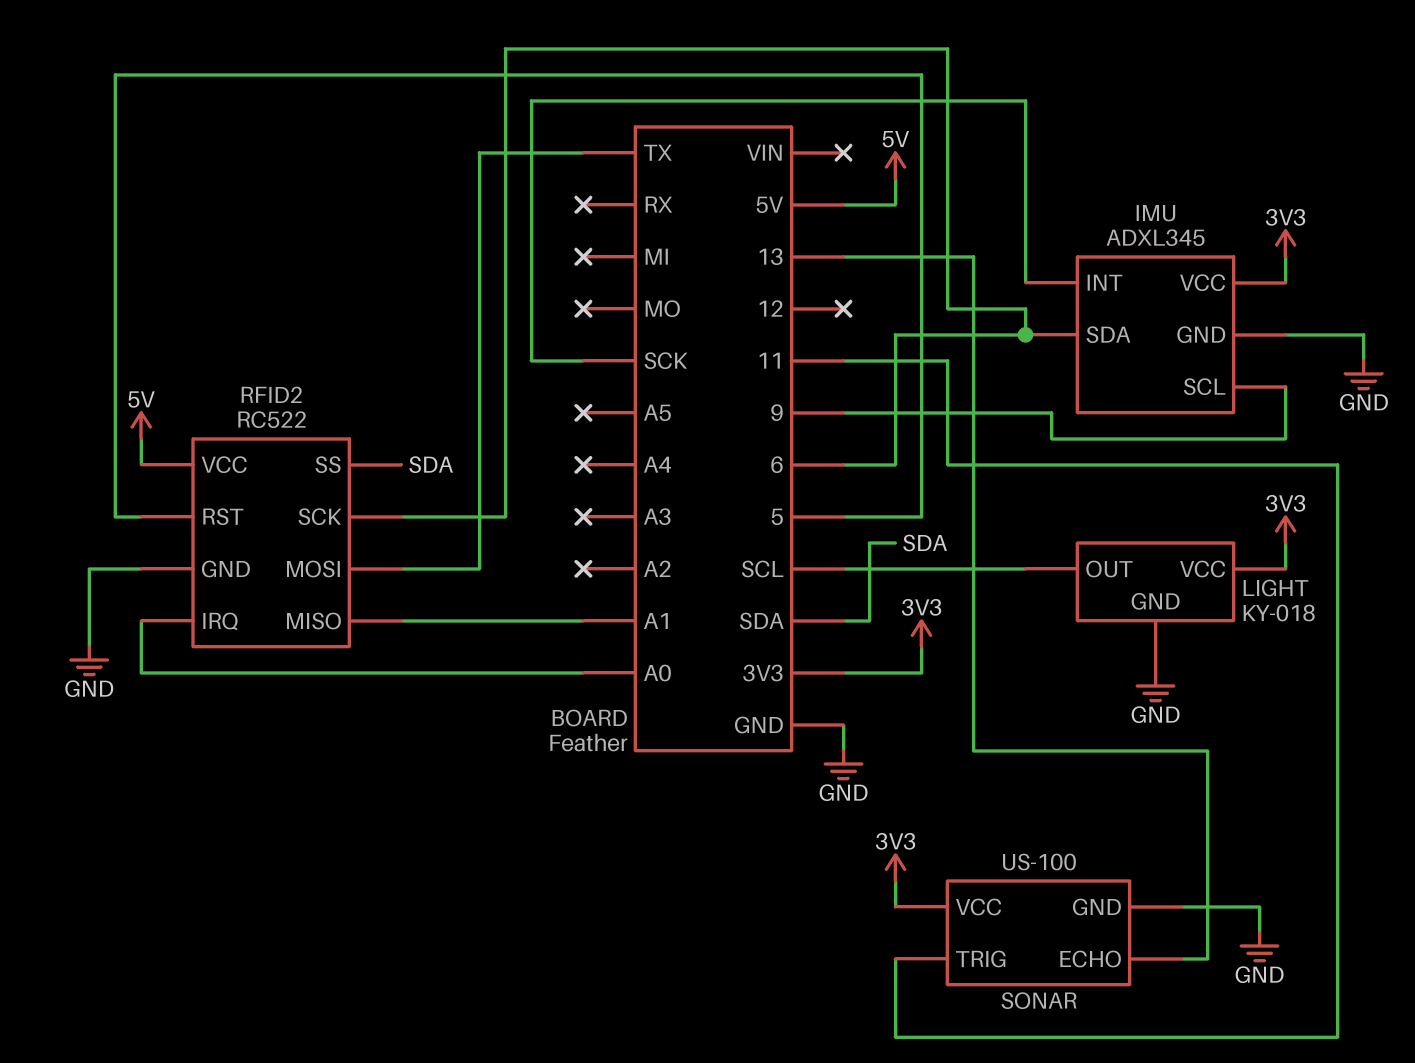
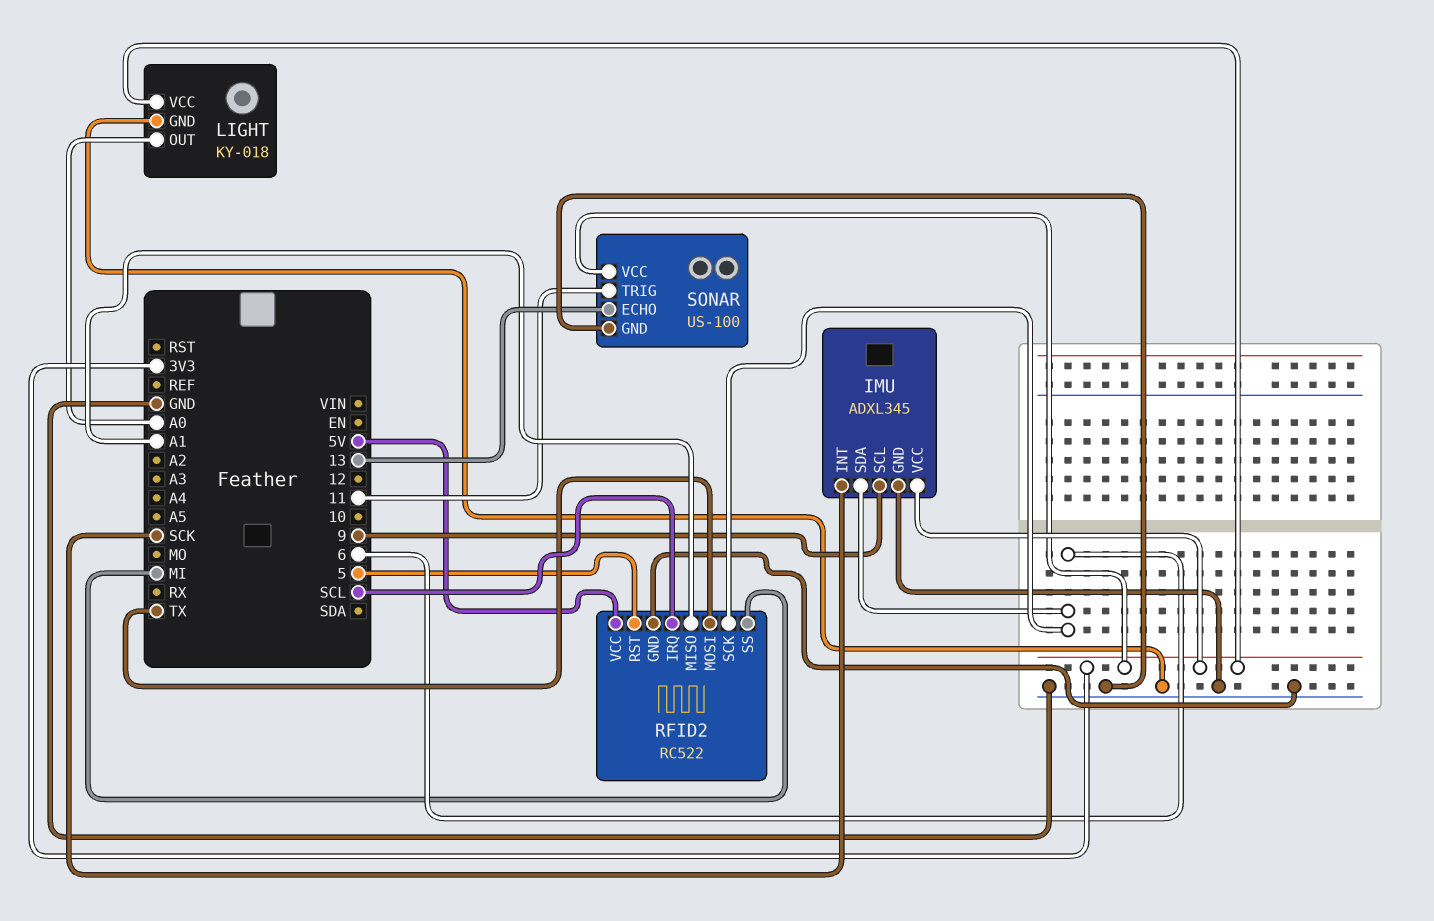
LIGHT pin OUT: SCL -> A0
RFID2 pin IRQ: A0 -> SCL
RFID2 pin SS: SDA -> MI

